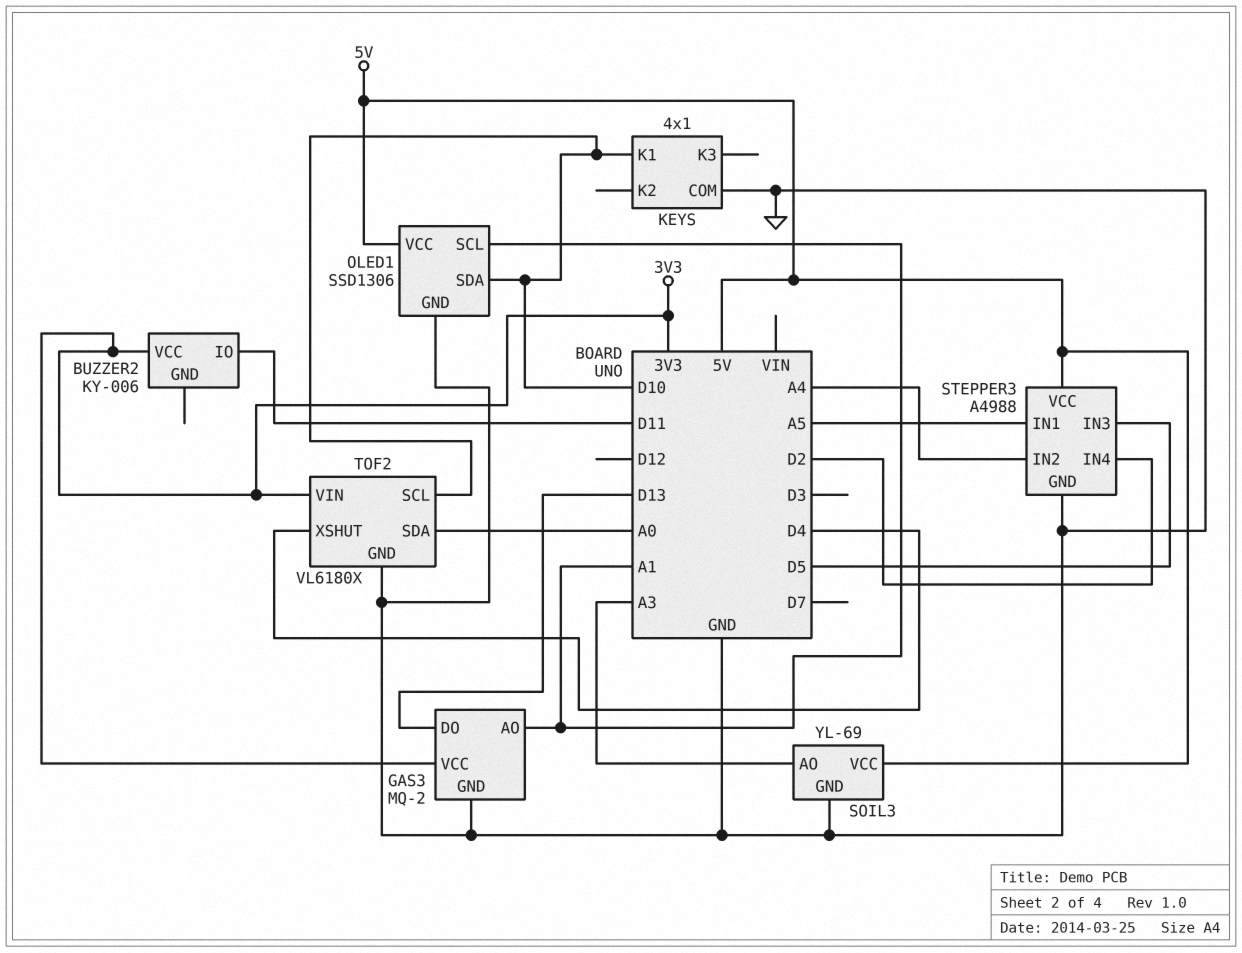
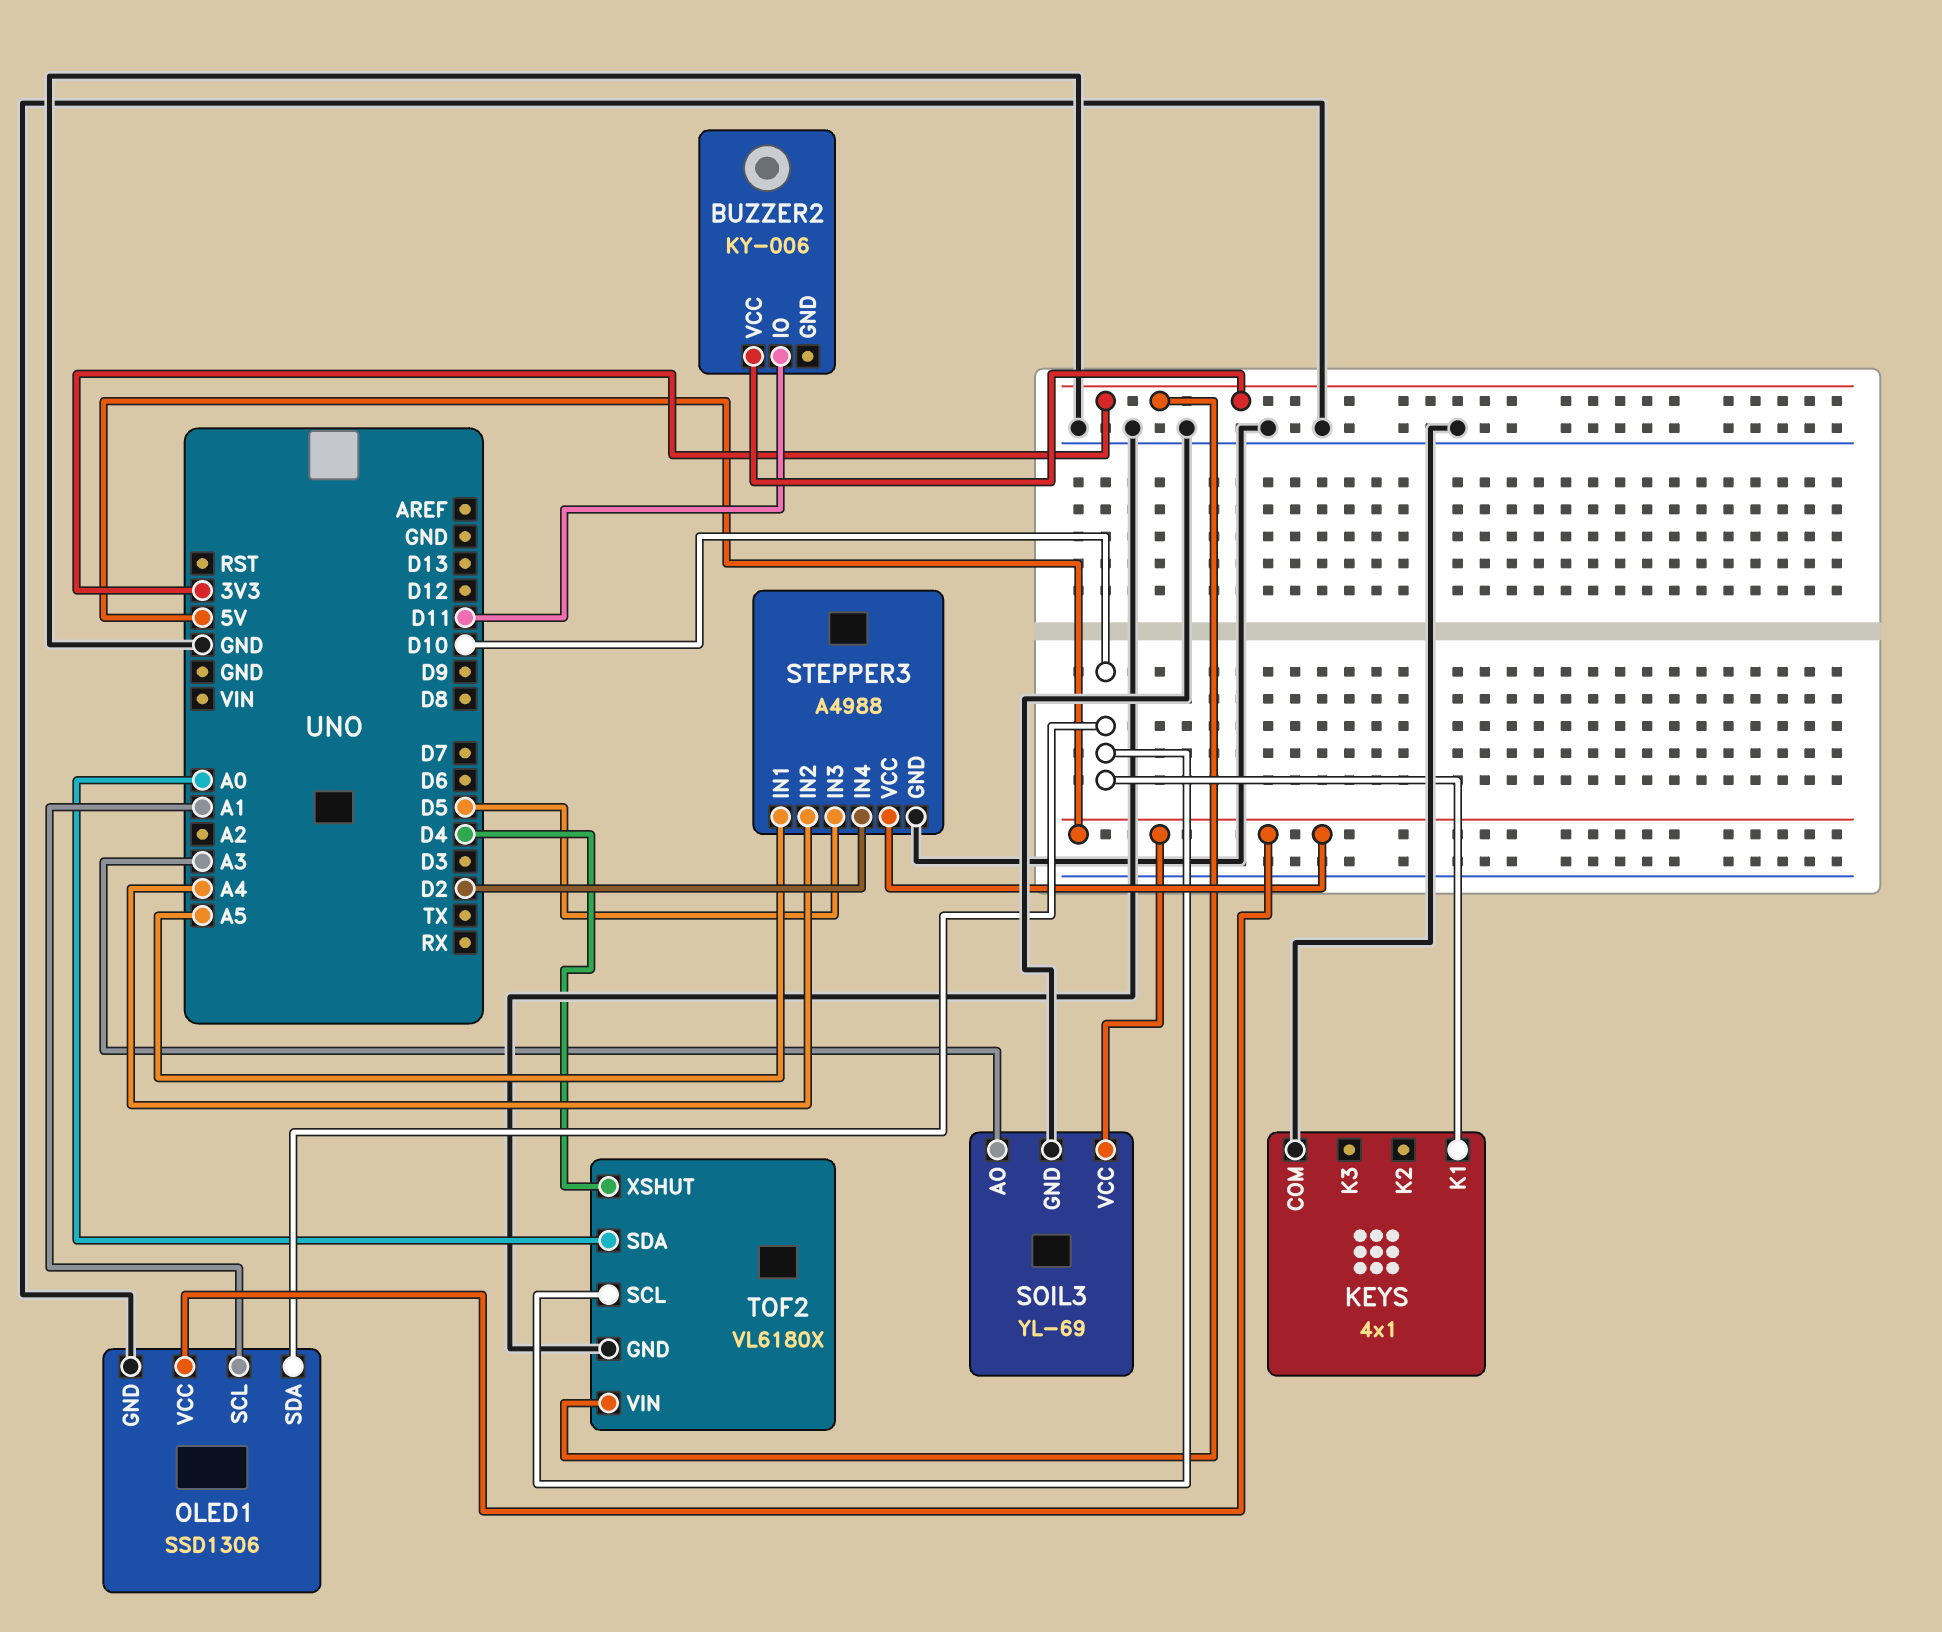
GAS3: MQ-2 -> none
GAS3 pin AO: A1 -> none
GAS3 pin DO: D13 -> none
GAS3 pin GND: GND -> none
GAS3 pin VCC: 3V3 -> none

